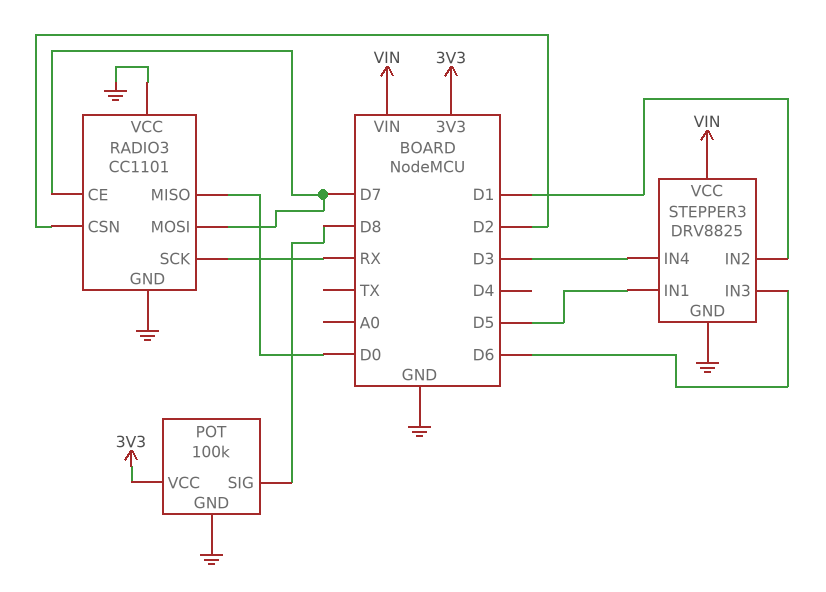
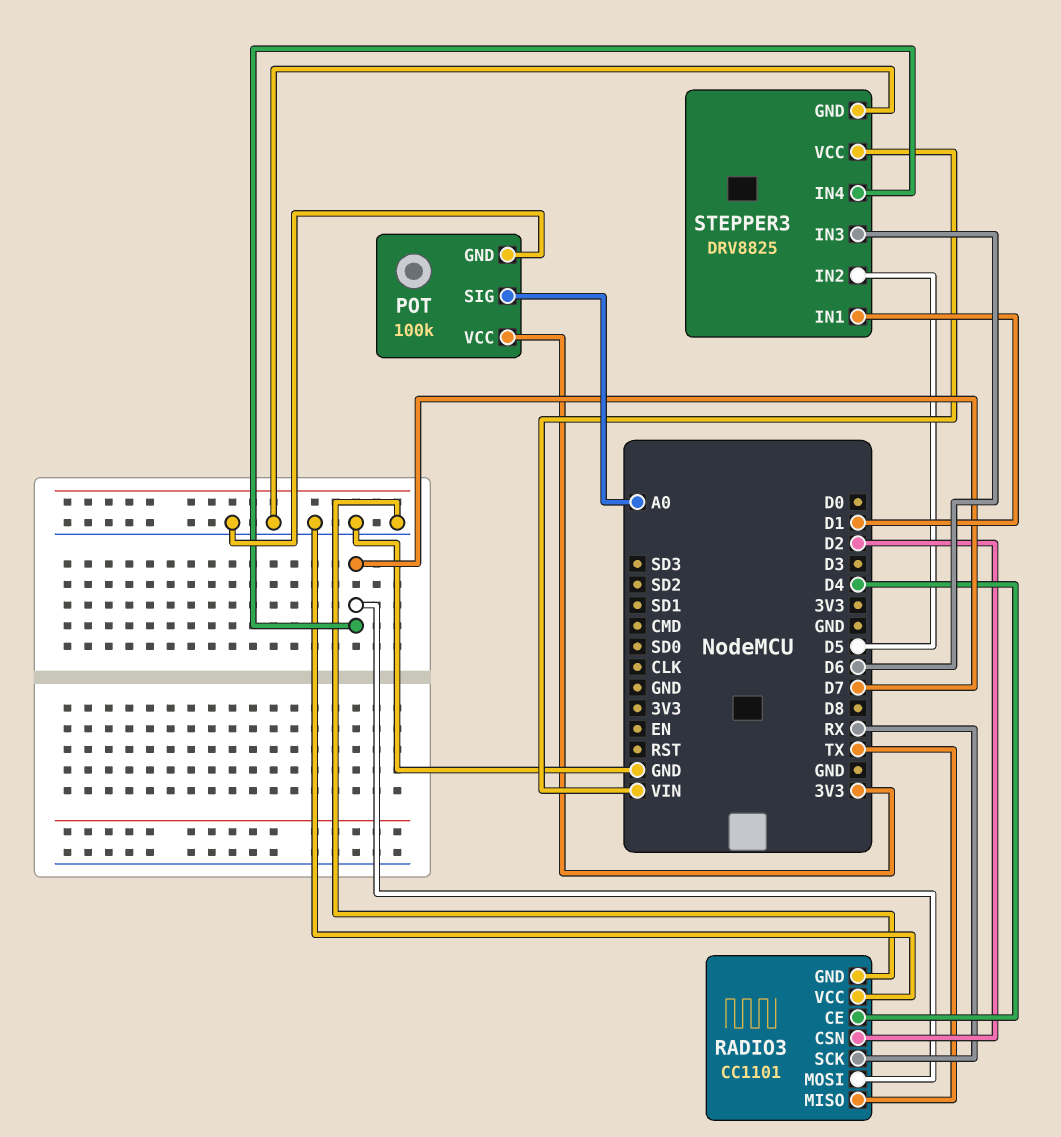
POT pin SIG: D8 -> A0
RADIO3 pin CE: D7 -> D4
RADIO3 pin MISO: D0 -> TX
STEPPER3 pin IN1: D5 -> D1
STEPPER3 pin IN2: D1 -> D5
STEPPER3 pin IN4: D3 -> D7

